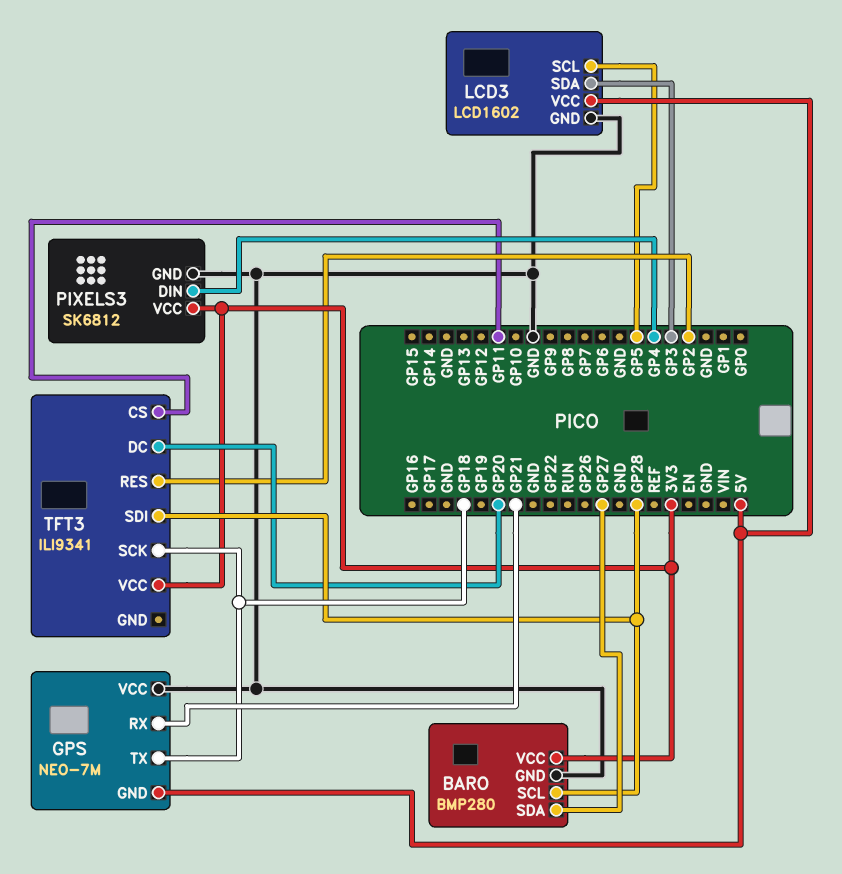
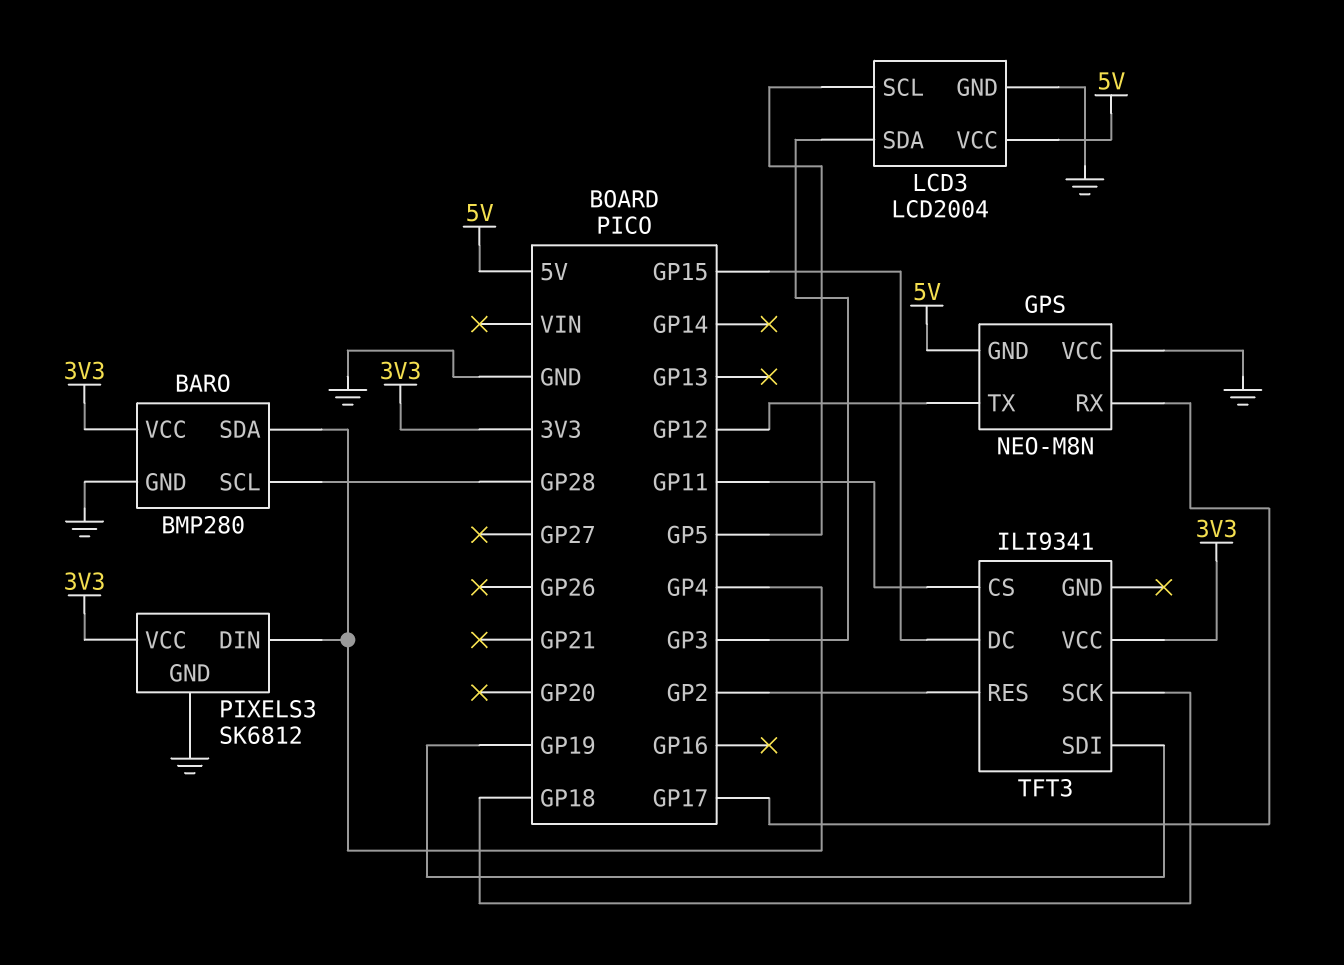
BARO pin SDA: GP27 -> GP4
GPS: NEO-7M -> NEO-M8N
GPS pin RX: GP21 -> GP17
GPS pin TX: GP18 -> GP12
LCD3: LCD1602 -> LCD2004
TFT3 pin DC: GP20 -> GP15
TFT3 pin SDI: GP28 -> GP19

